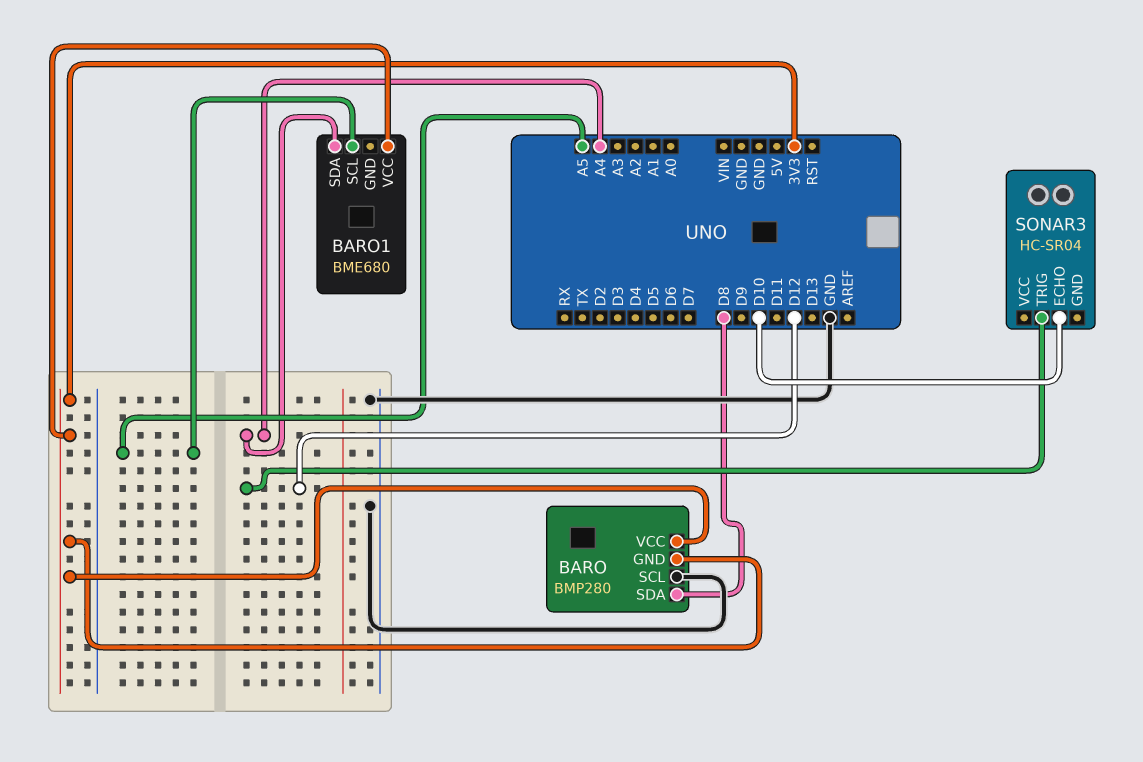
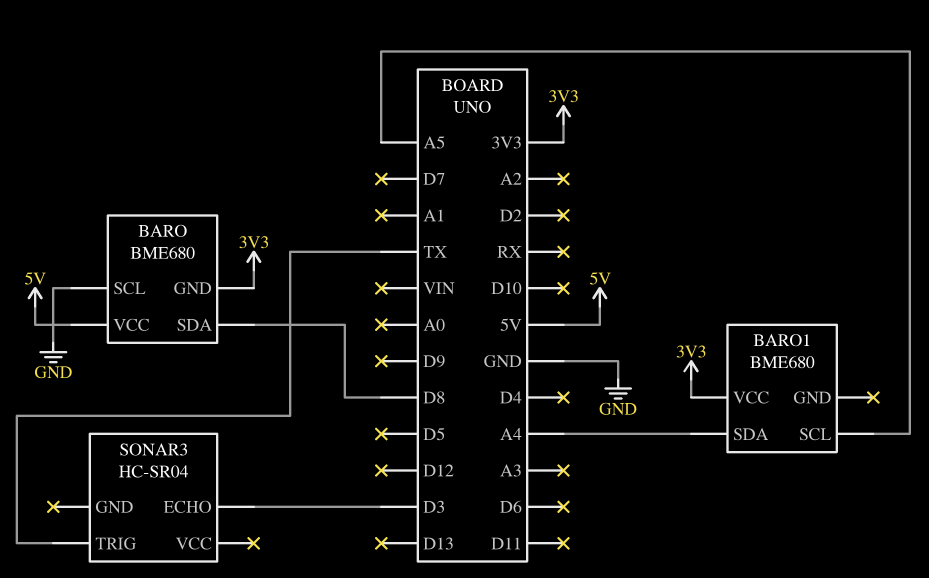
BARO: BMP280 -> BME680
BARO pin VCC: 3V3 -> 5V
SONAR3 pin ECHO: D10 -> D3
SONAR3 pin TRIG: D12 -> TX

